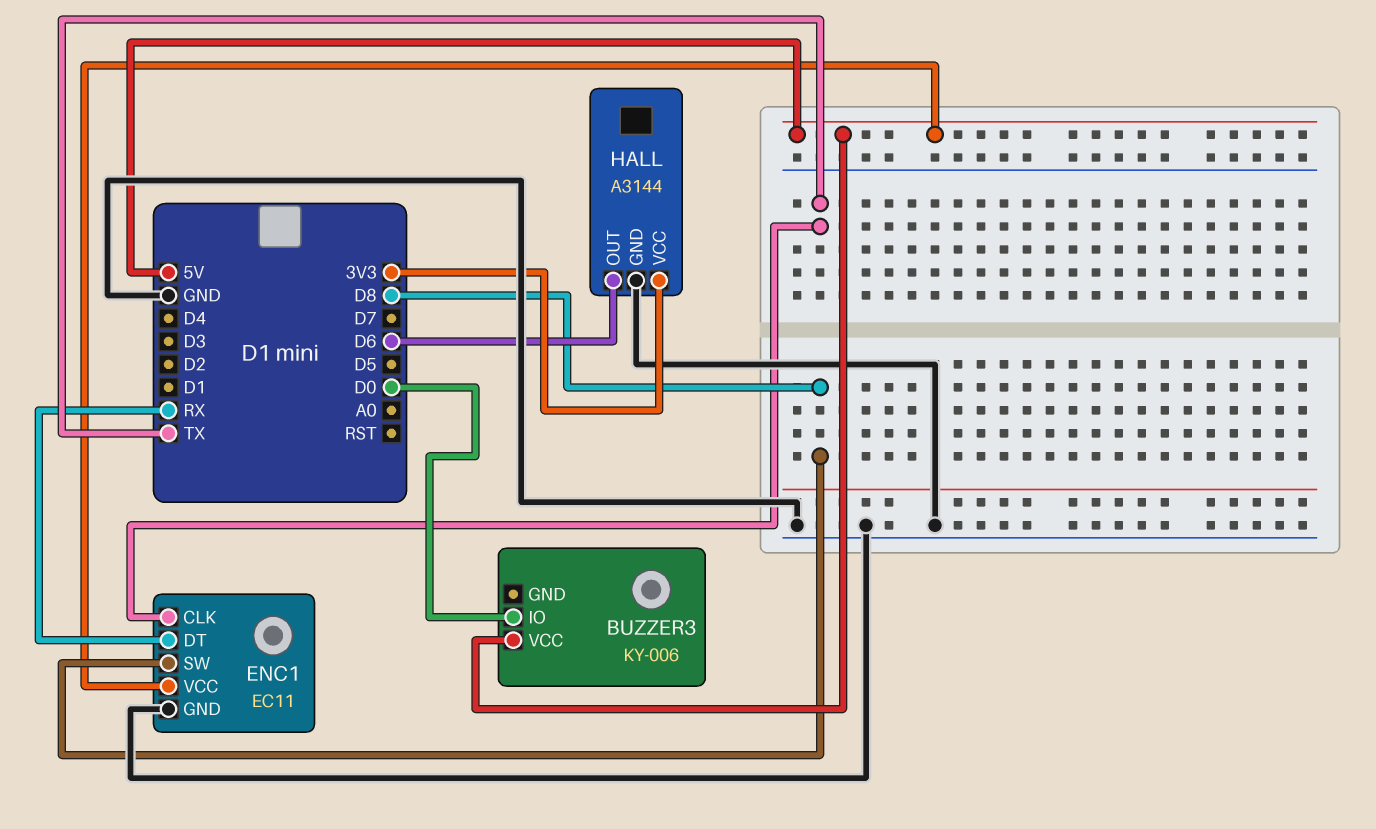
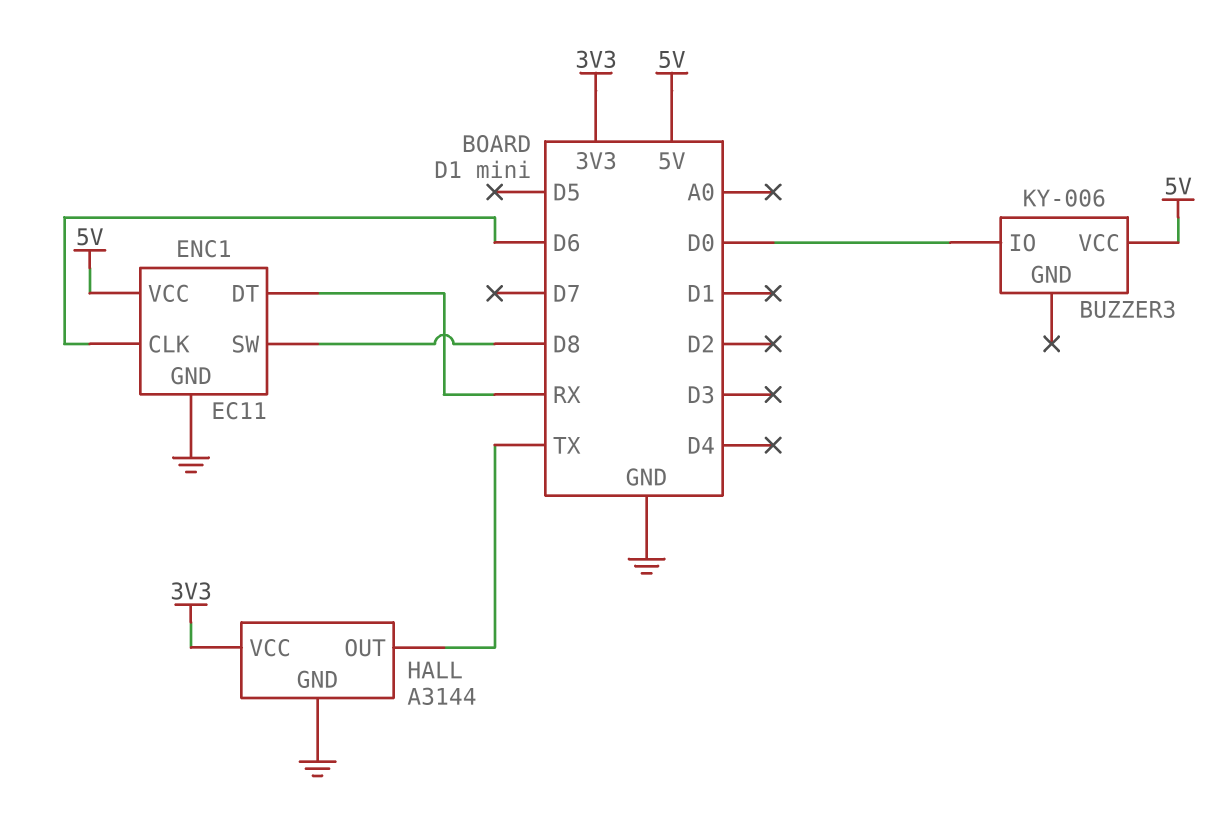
ENC1 pin CLK: TX -> D6
HALL pin OUT: D6 -> TX

